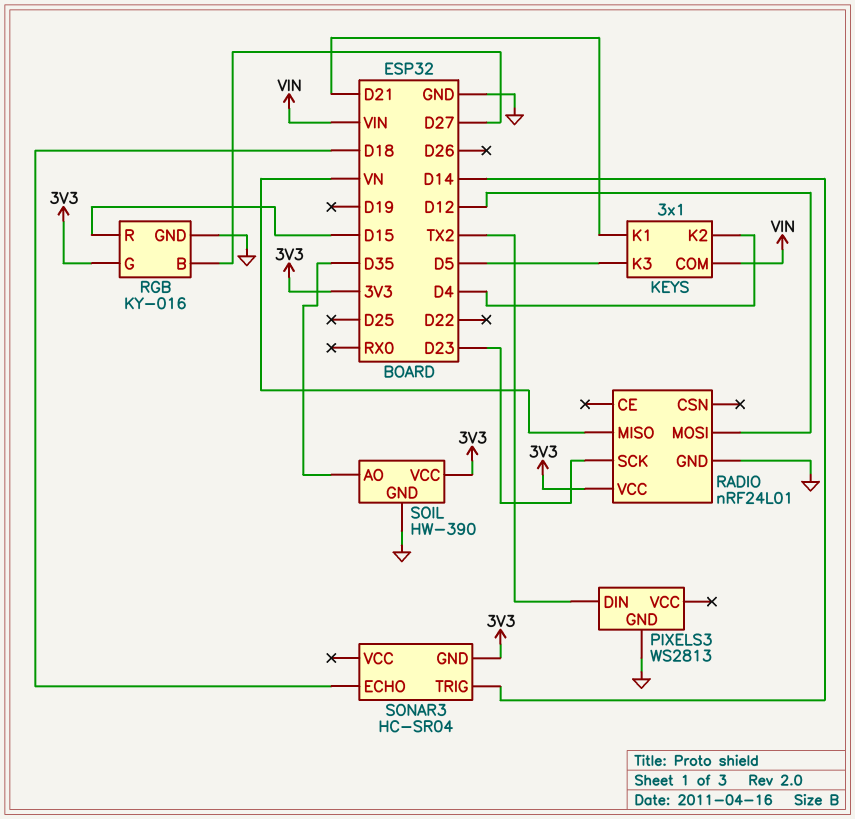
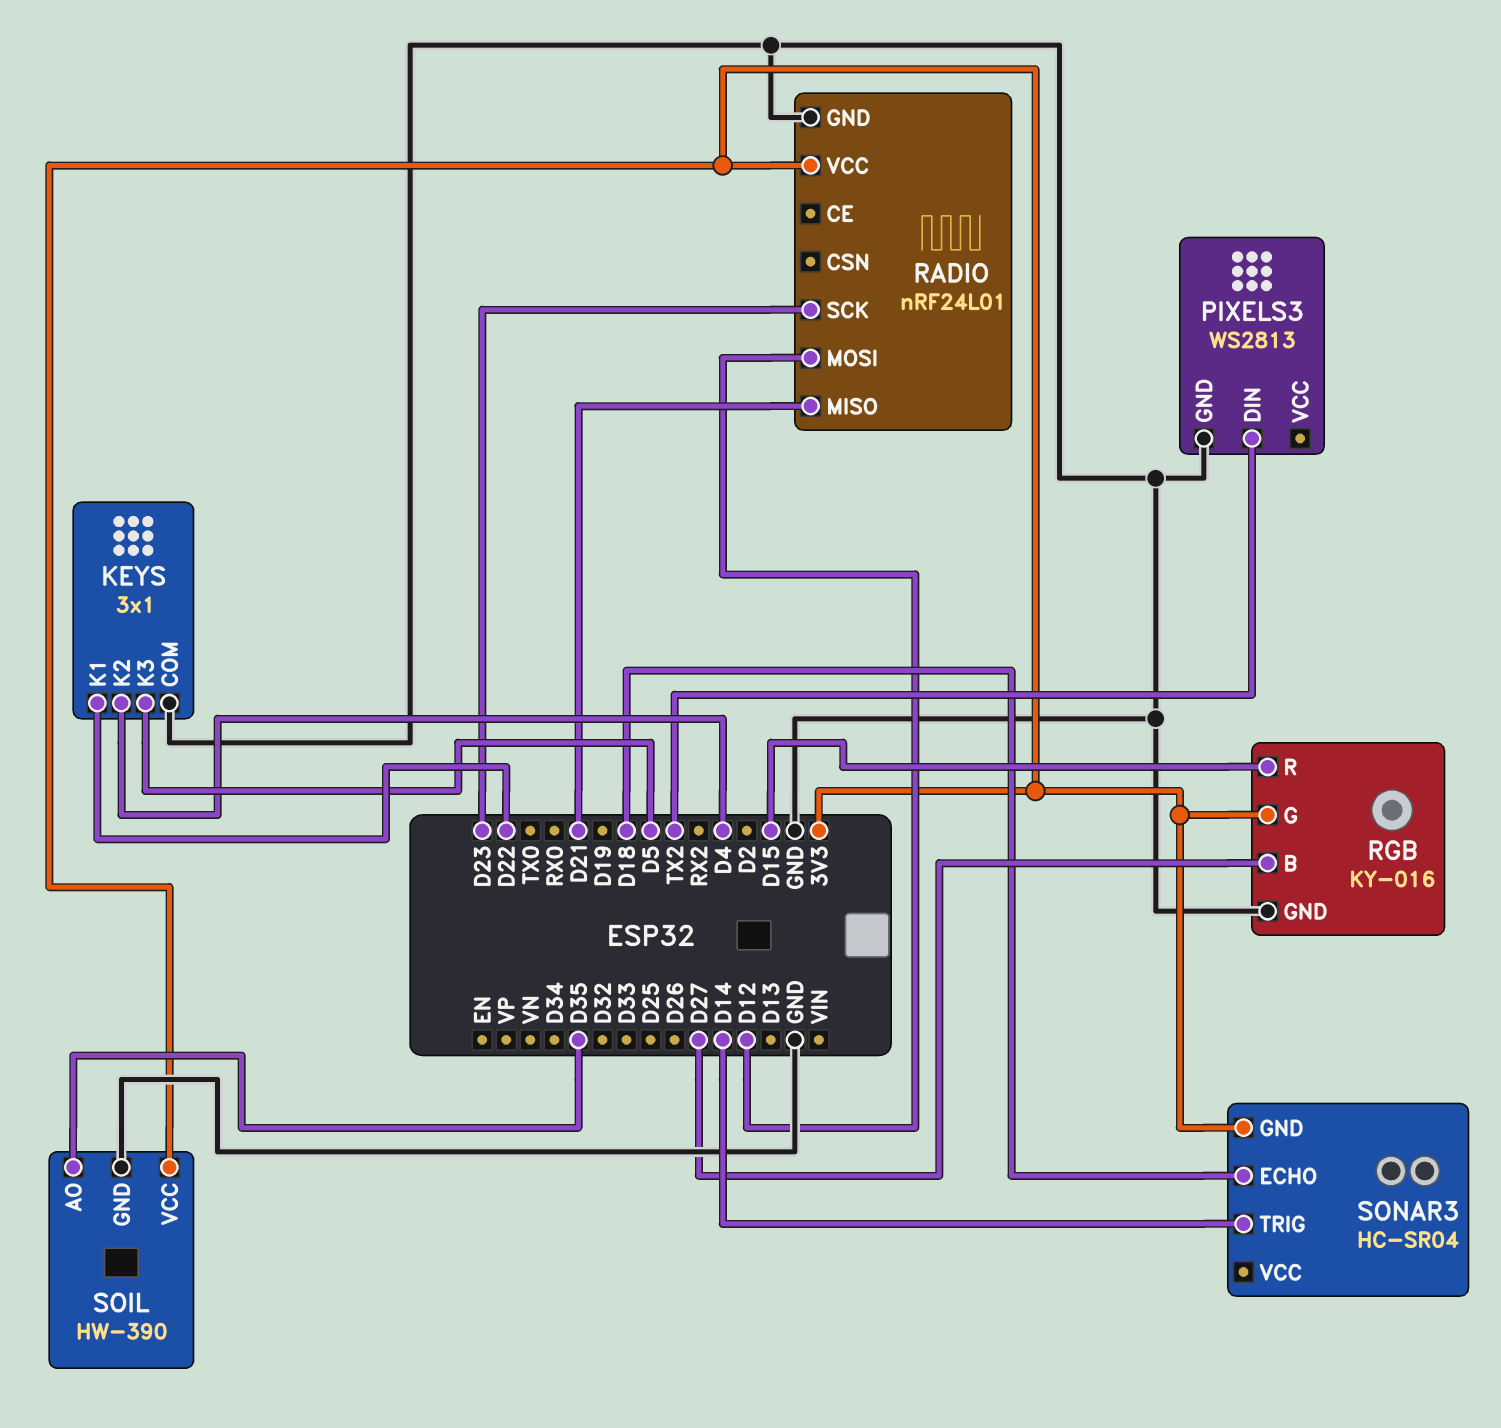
KEYS pin COM: VIN -> GND
KEYS pin K1: D21 -> D22
RADIO pin MISO: VN -> D21

